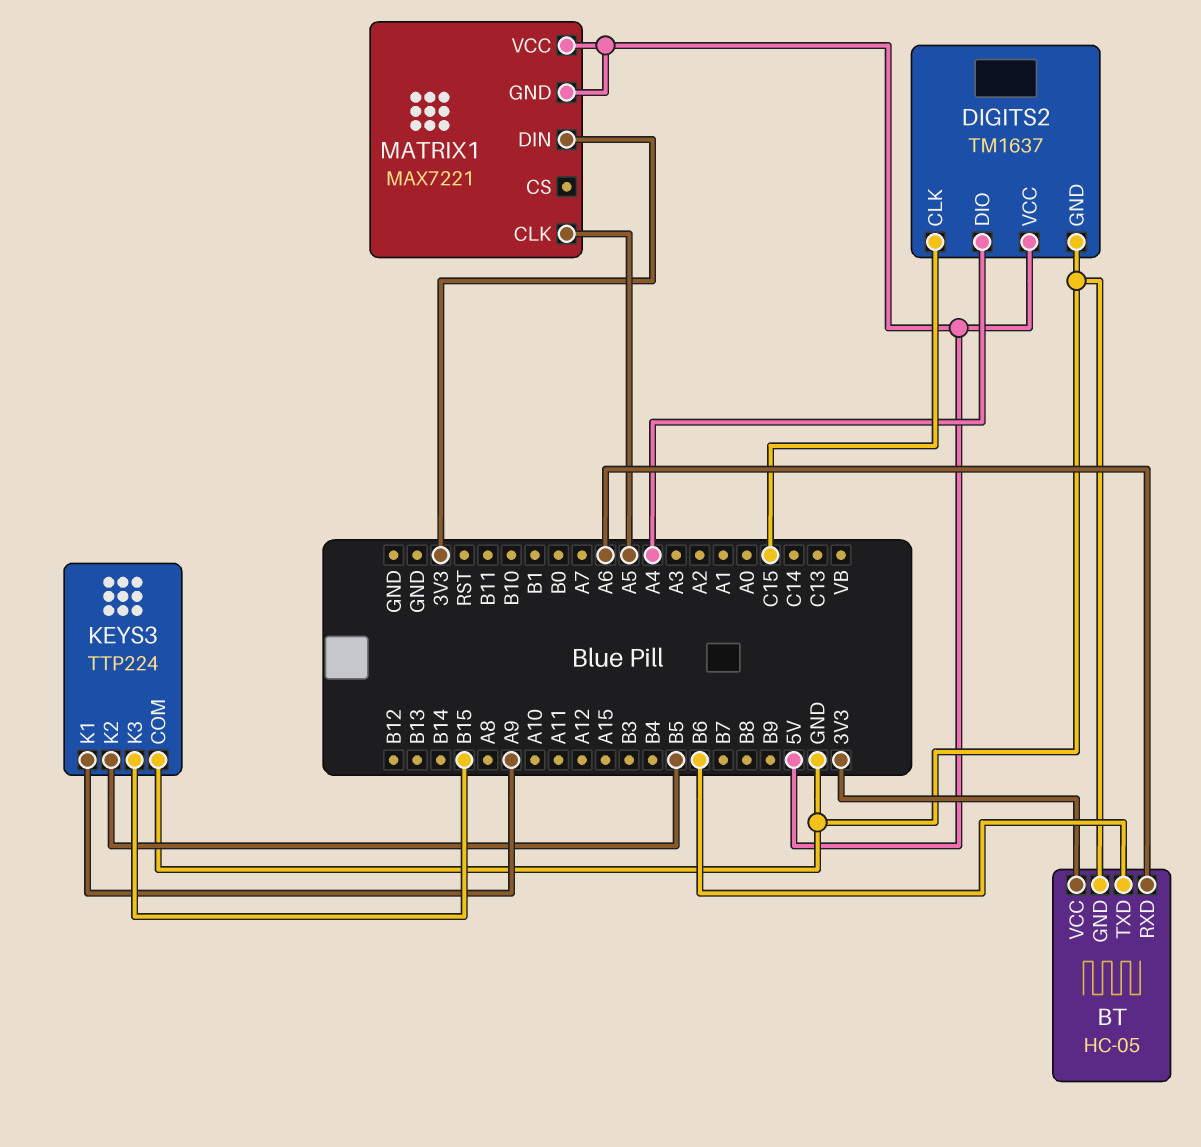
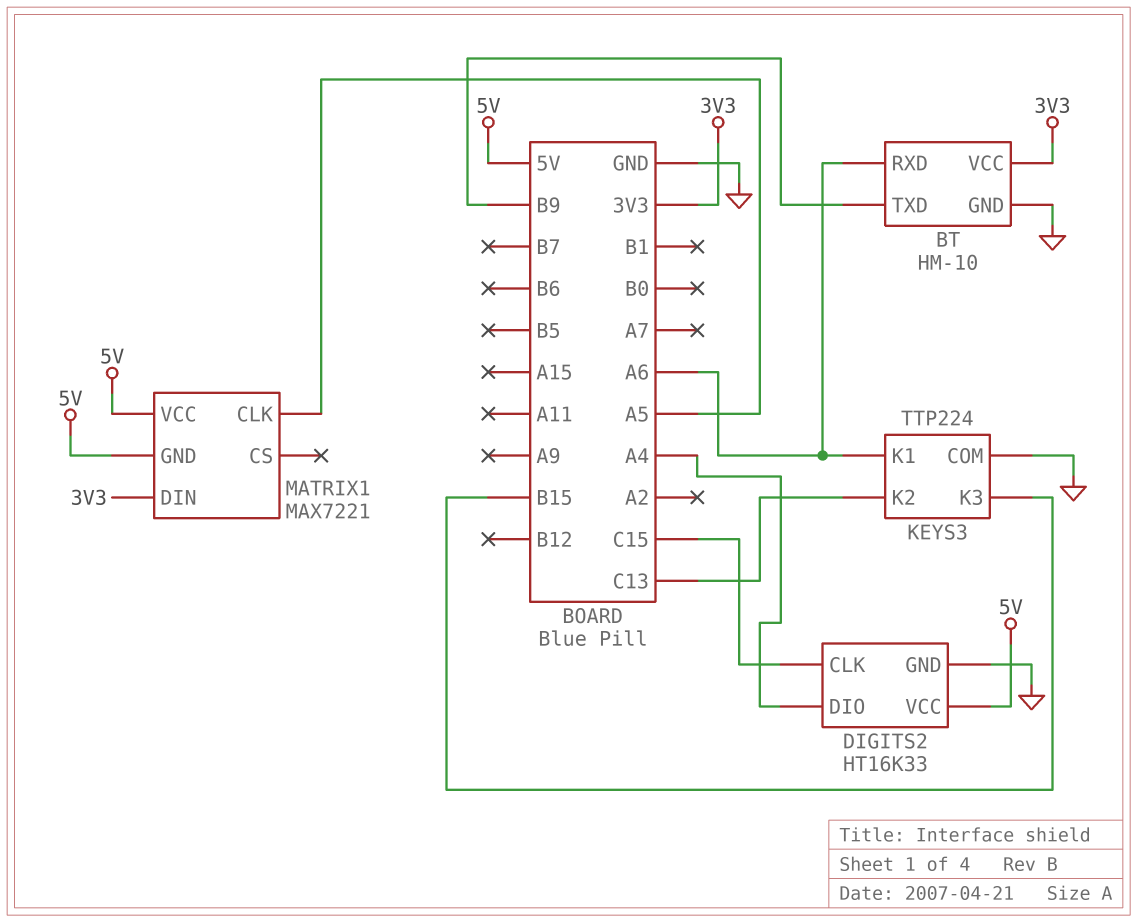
BT: HC-05 -> HM-10
BT pin TXD: B6 -> B9
DIGITS2: TM1637 -> HT16K33
KEYS3 pin K1: A9 -> A6
KEYS3 pin K2: B5 -> C13

